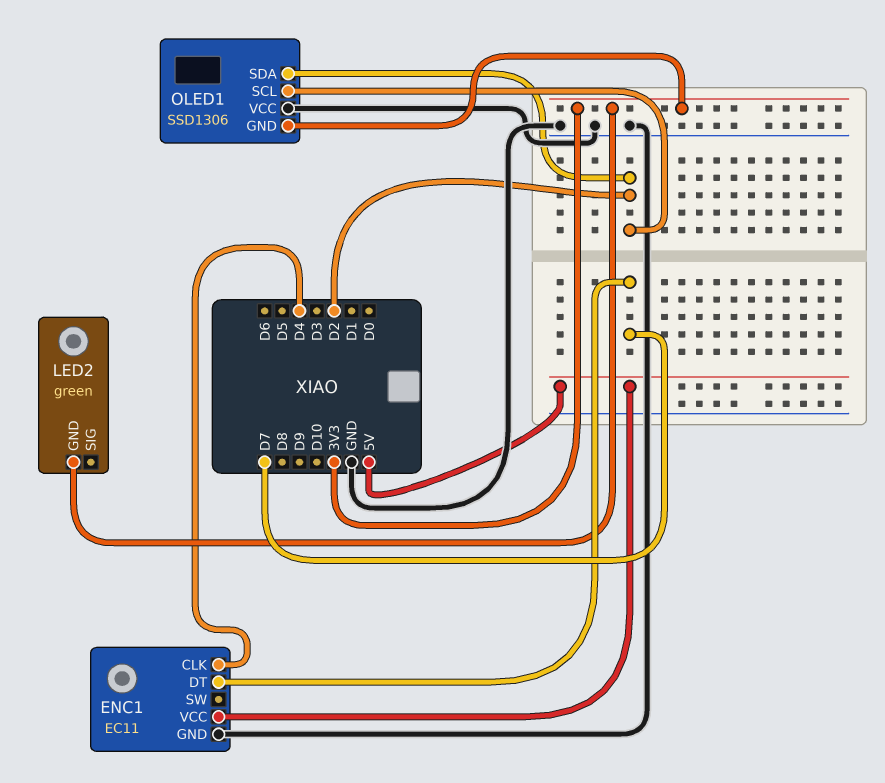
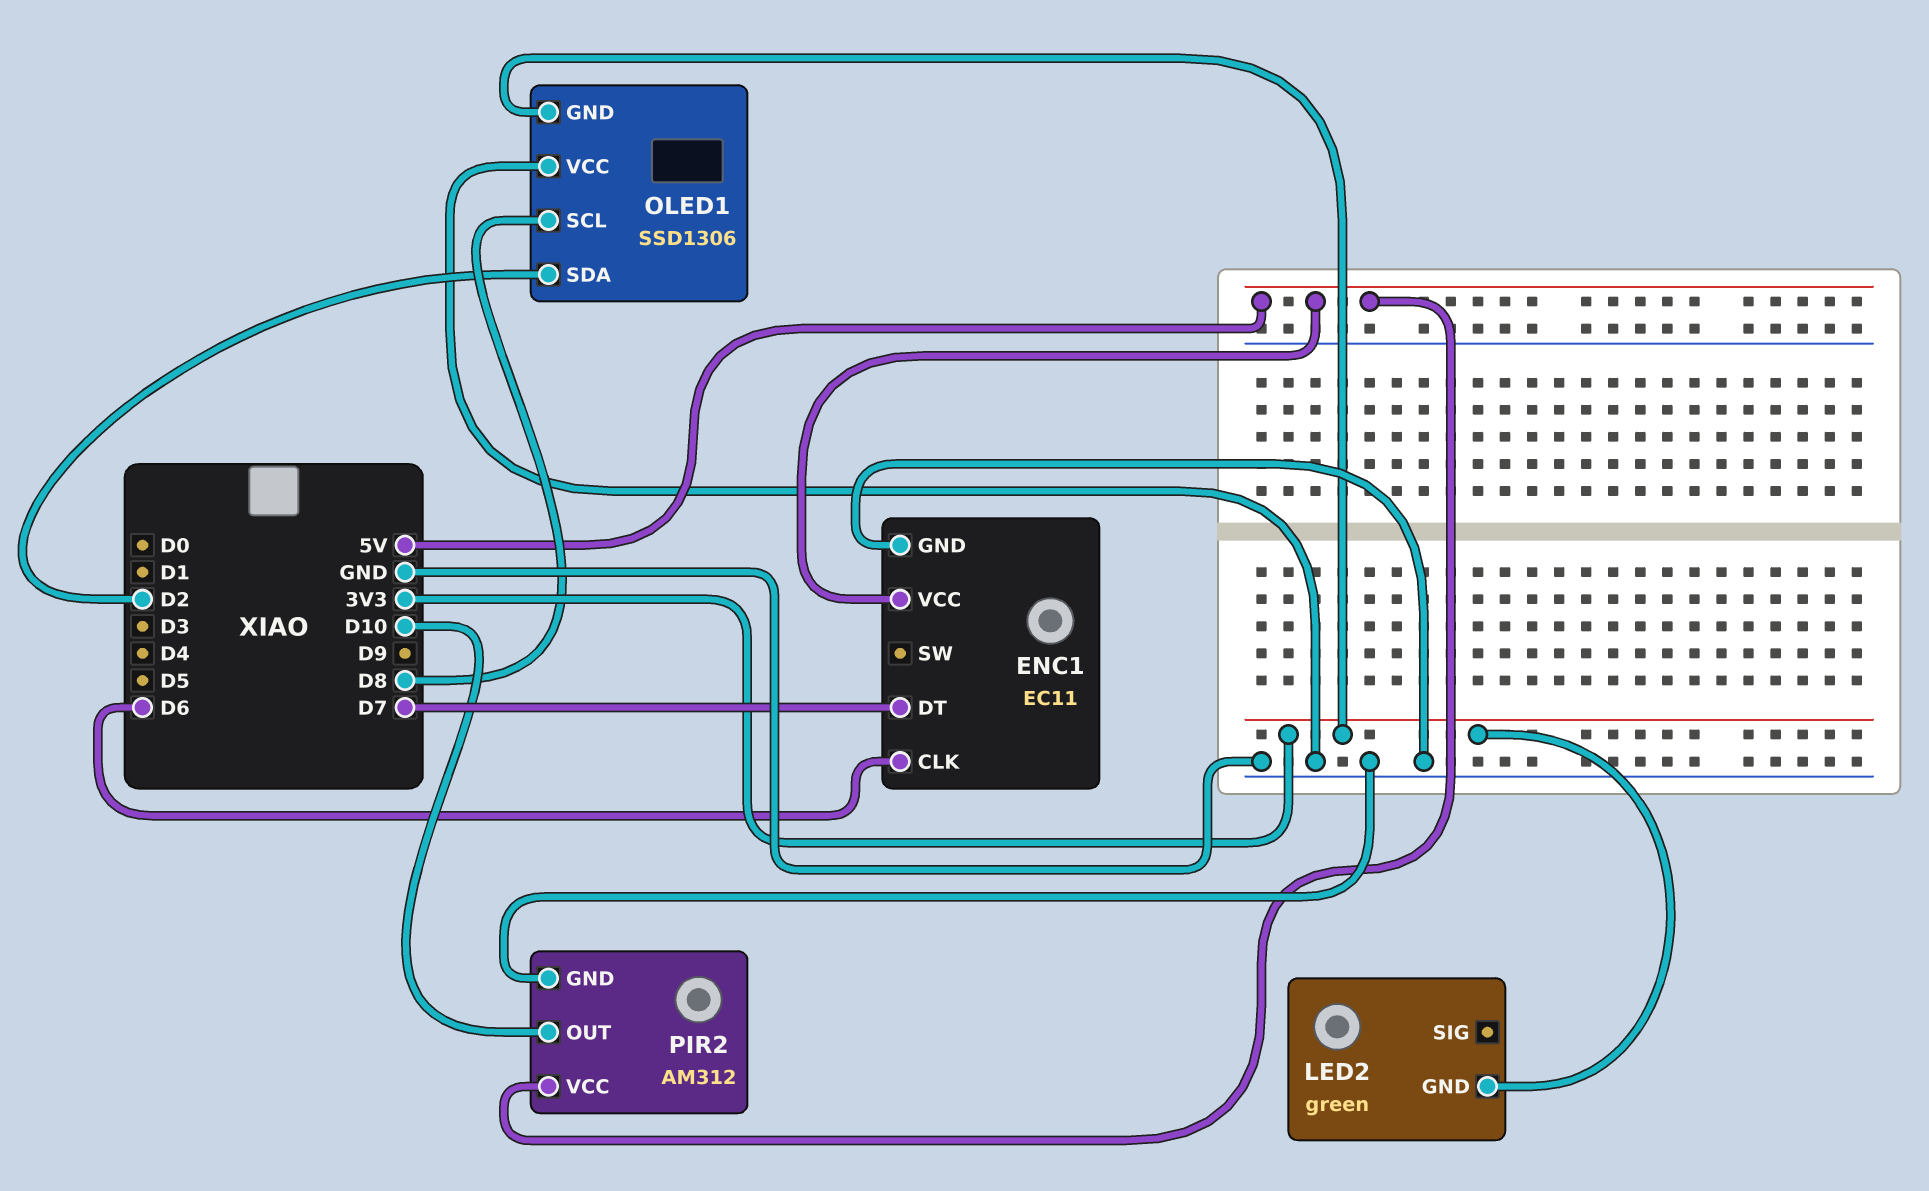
ENC1 pin CLK: D4 -> D6
OLED1 pin SCL: D2 -> D8
PIR2: none -> AM312
PIR2 pin GND: none -> GND
PIR2 pin OUT: none -> D10
PIR2 pin VCC: none -> 5V

